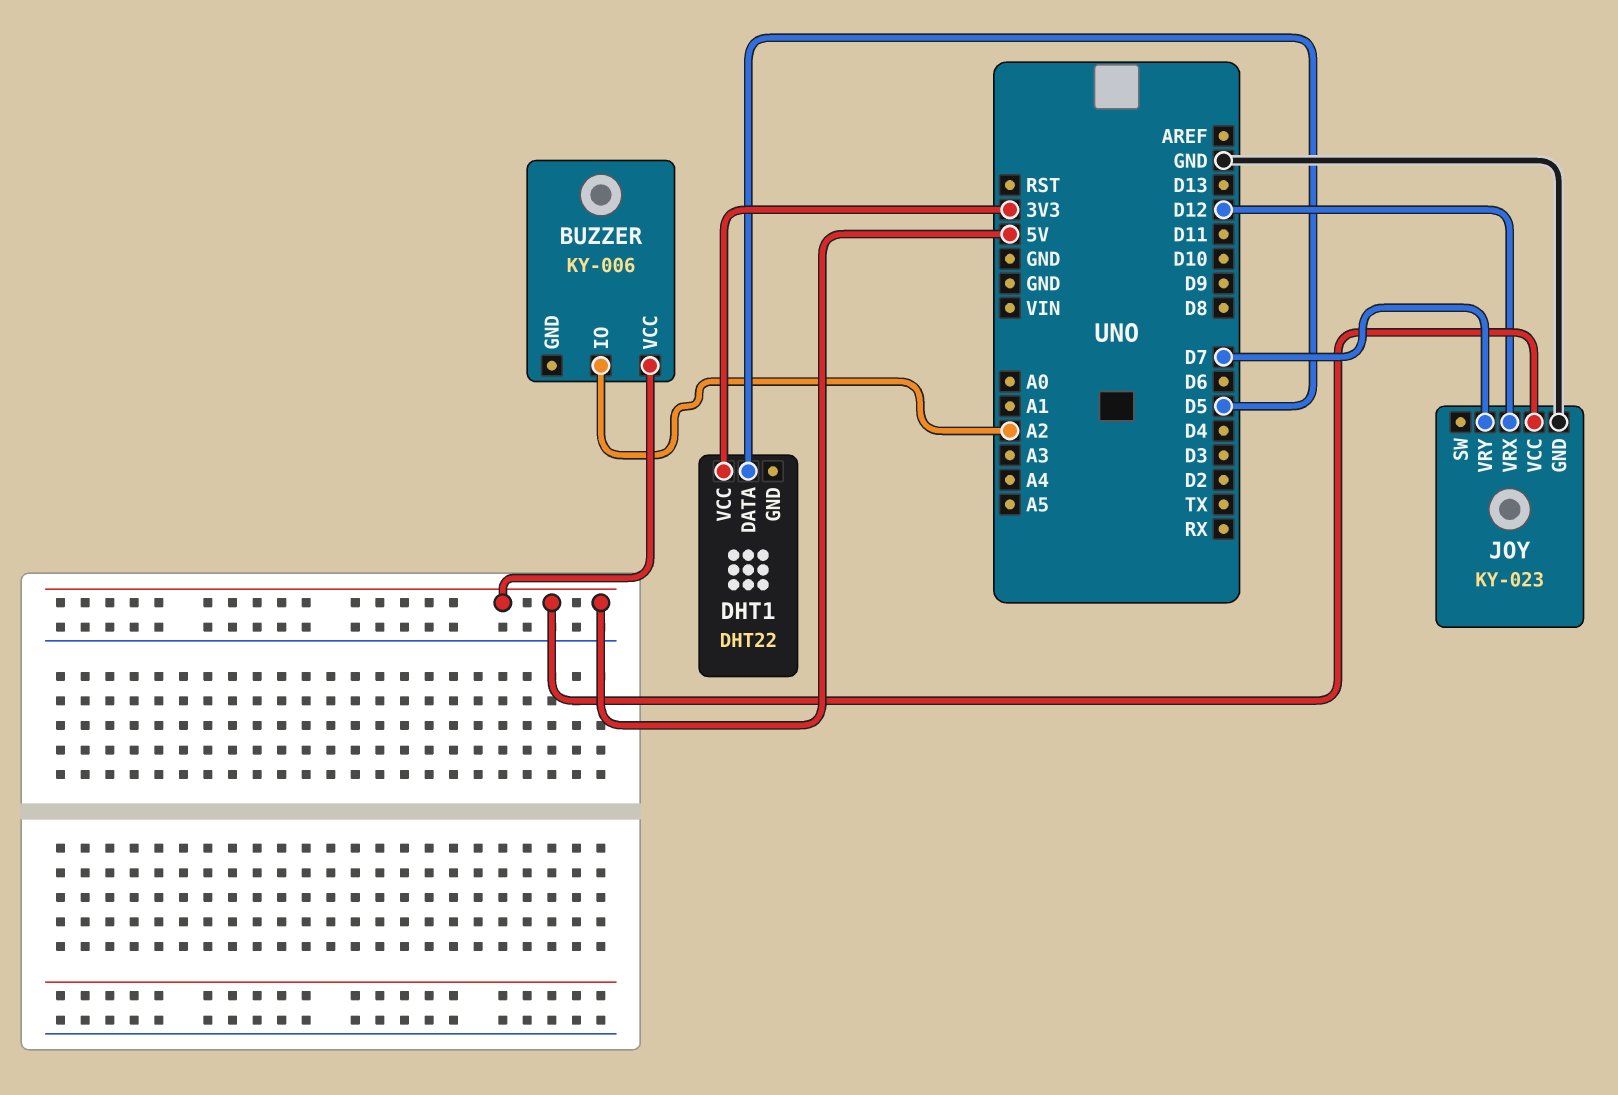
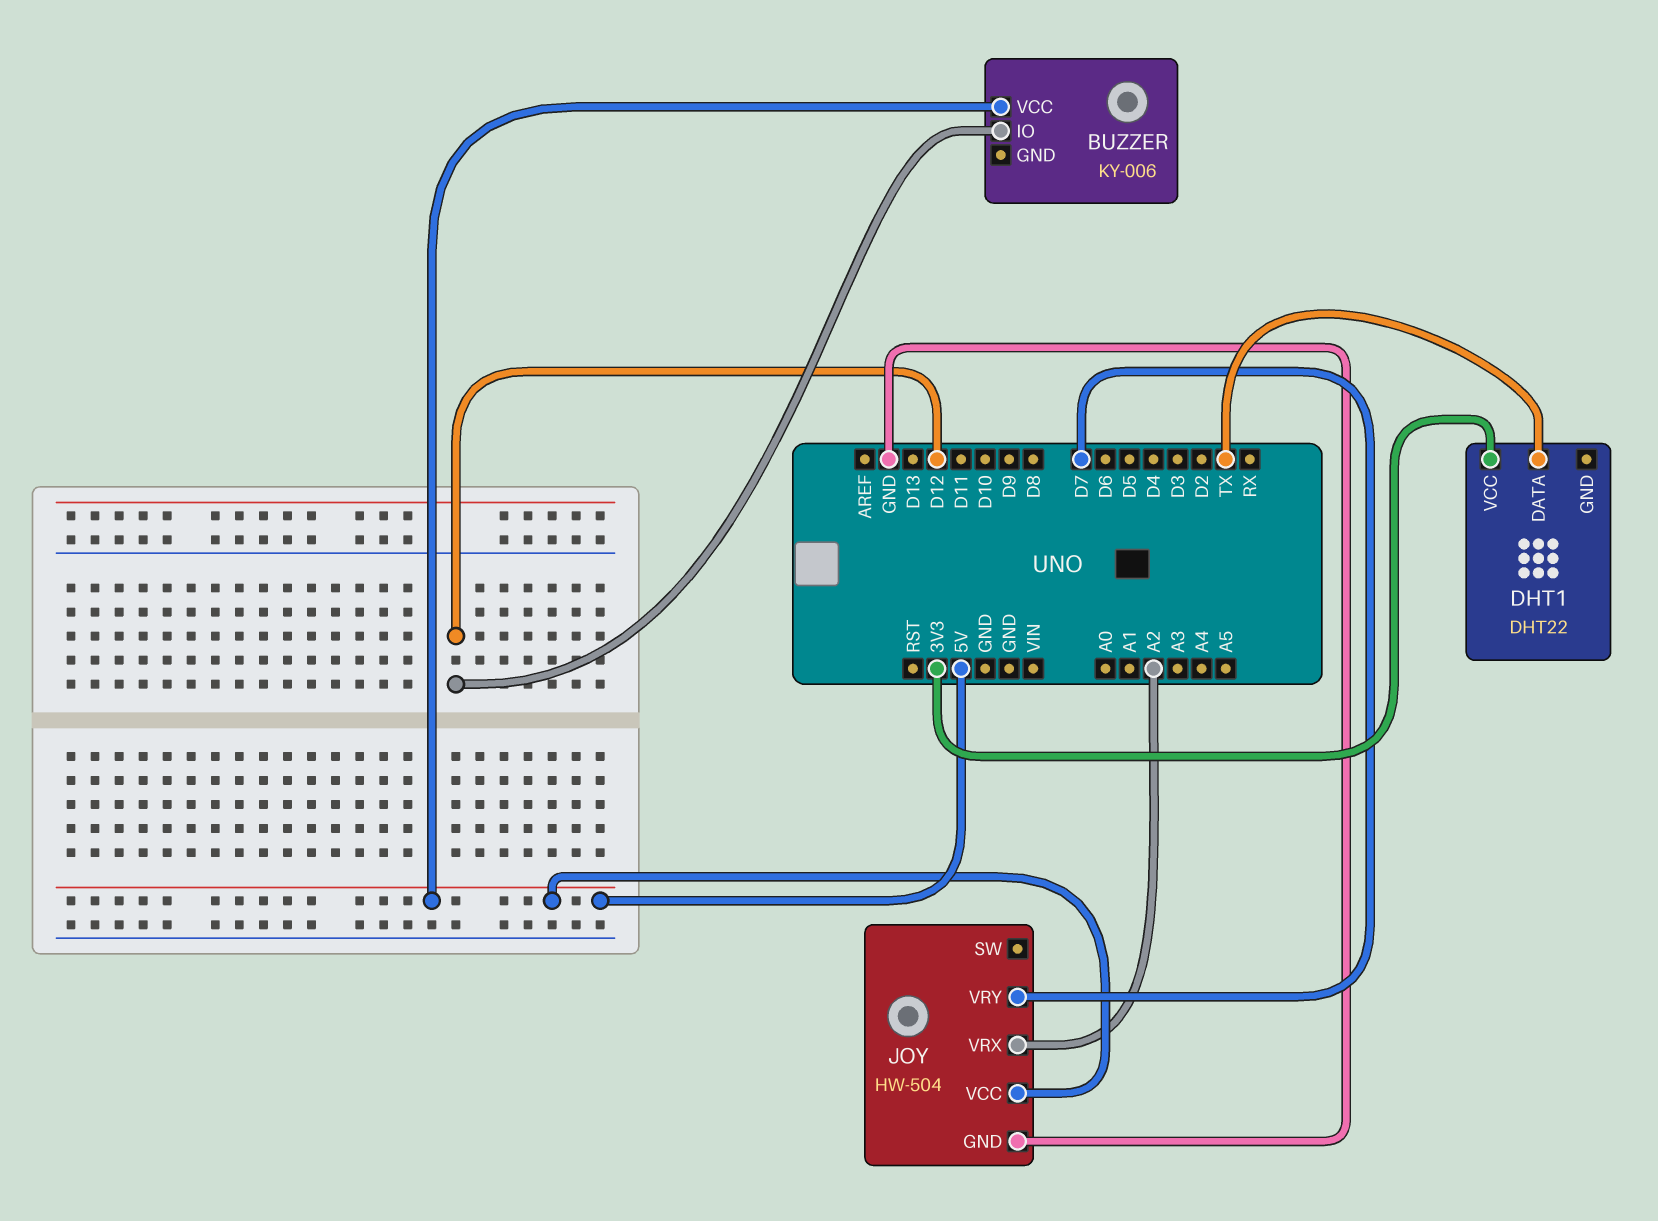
BUZZER pin IO: A2 -> D12
DHT1 pin DATA: D5 -> TX
JOY: KY-023 -> HW-504
JOY pin VRX: D12 -> A2

